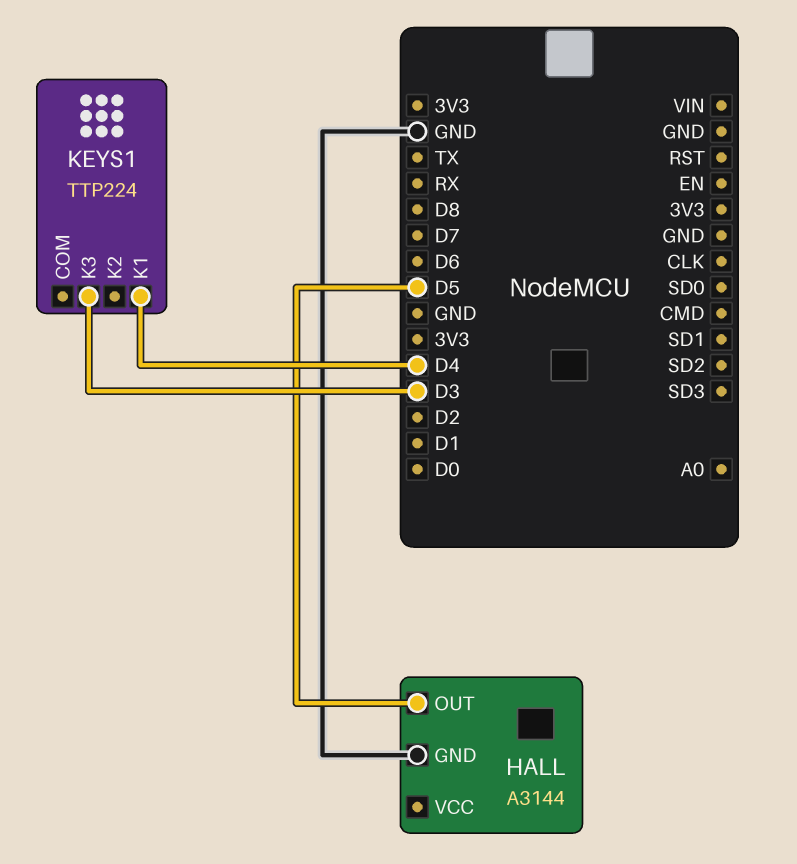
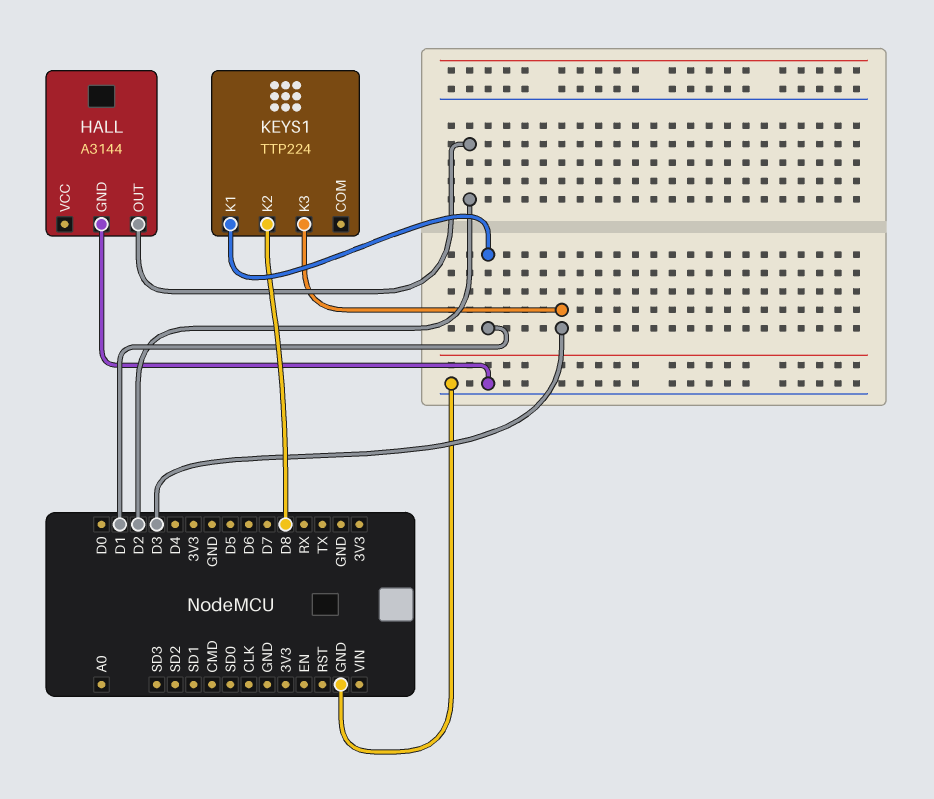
HALL pin OUT: D5 -> D2
KEYS1 pin K1: D4 -> D1
KEYS1 pin K2: none -> D8

